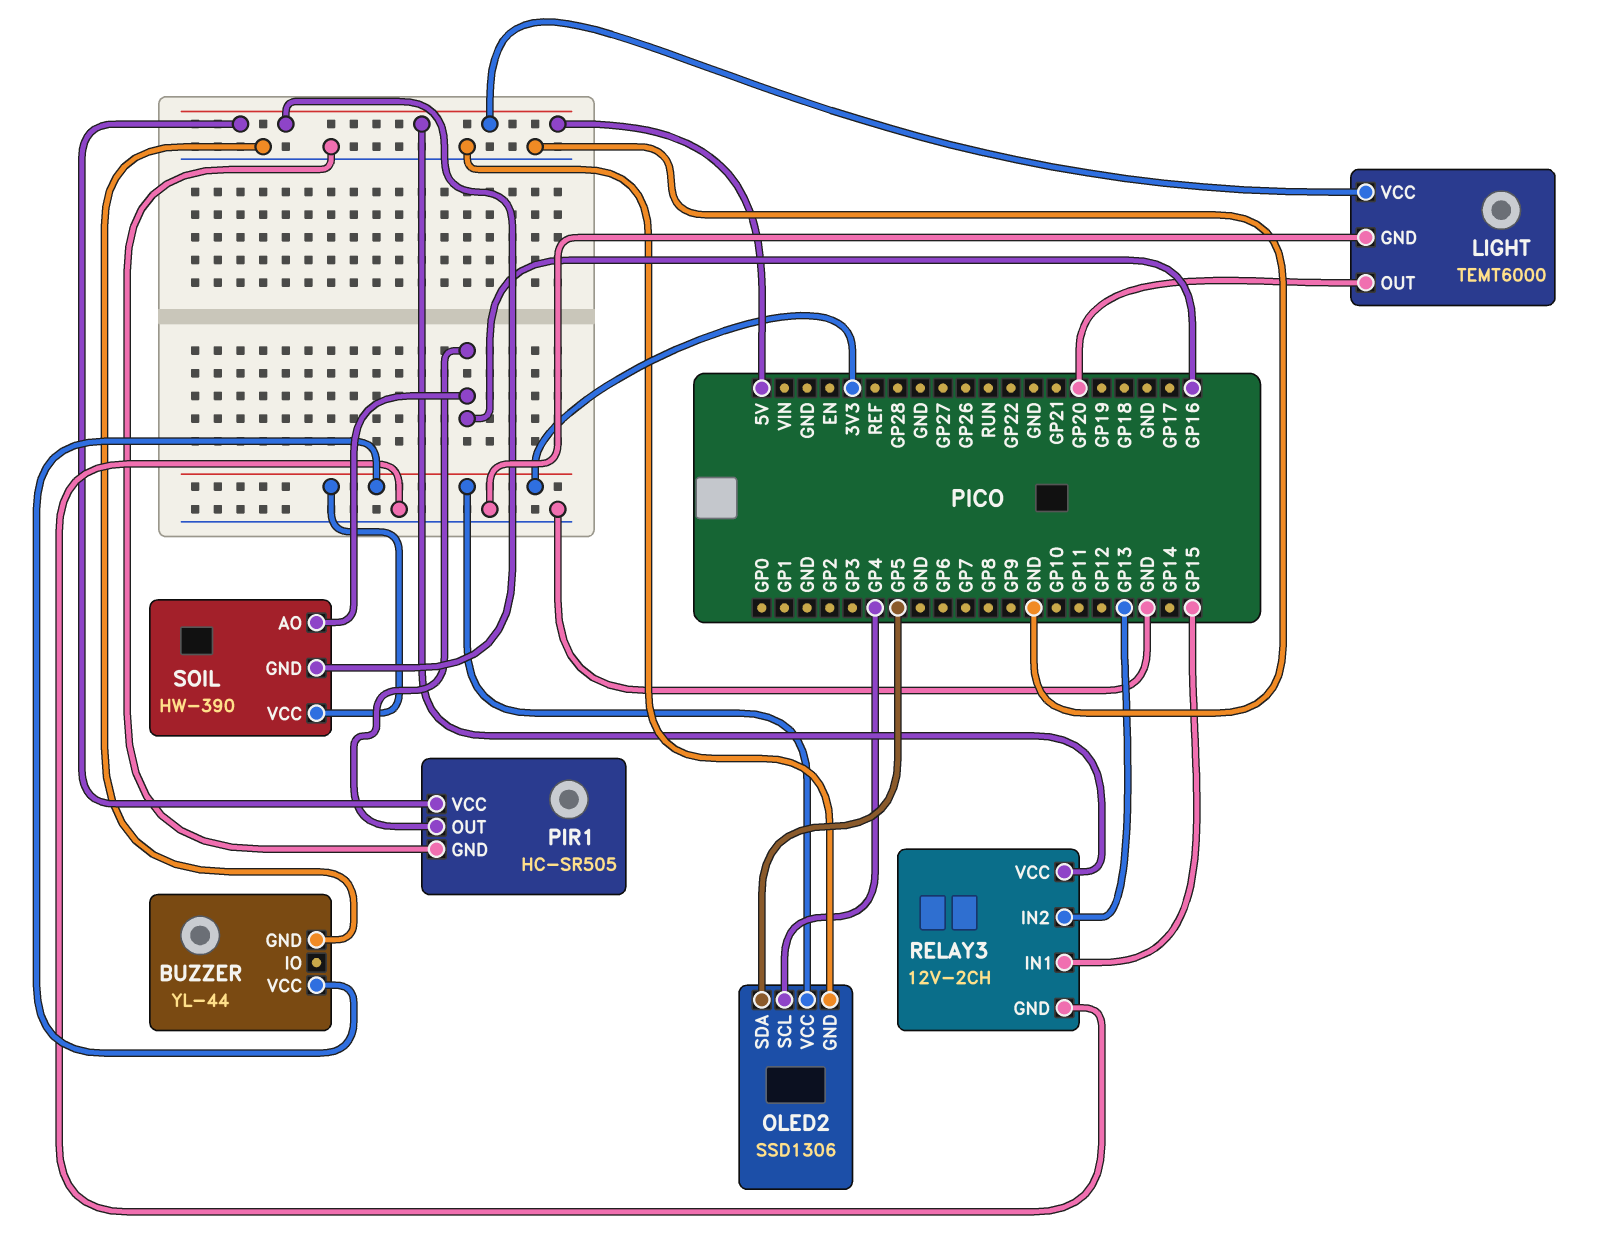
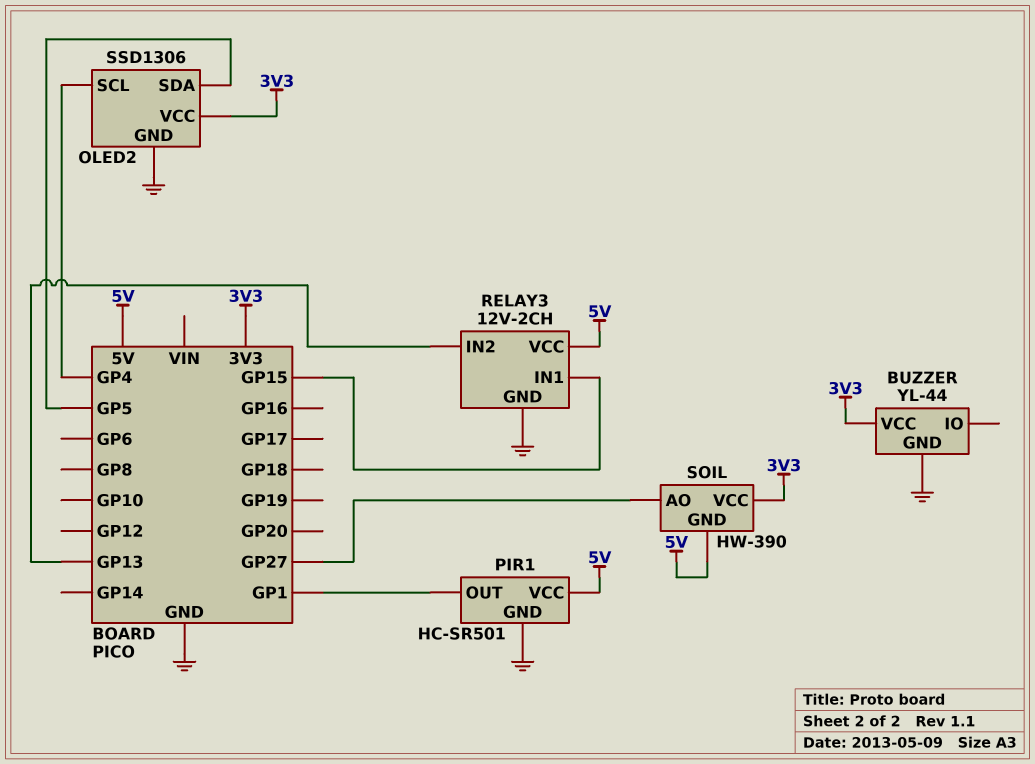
LIGHT: TEMT6000 -> none
LIGHT pin GND: GND -> none
LIGHT pin OUT: GP20 -> none
LIGHT pin VCC: 5V -> none
PIR1: HC-SR505 -> HC-SR501
PIR1 pin OUT: GP16 -> GP1
SOIL pin AO: GP16 -> GP27

